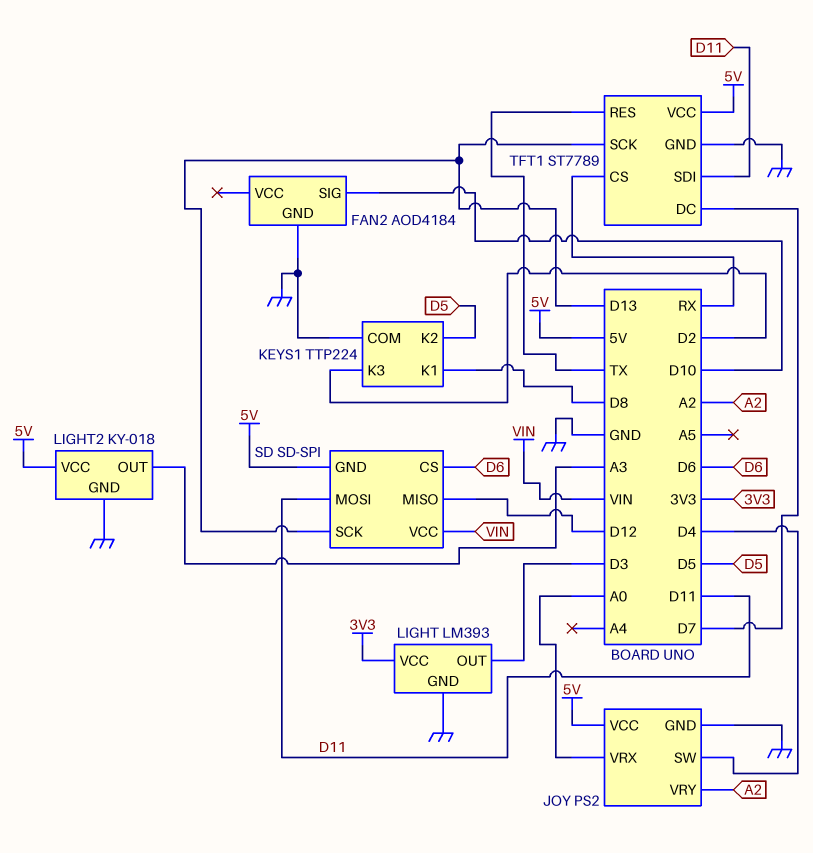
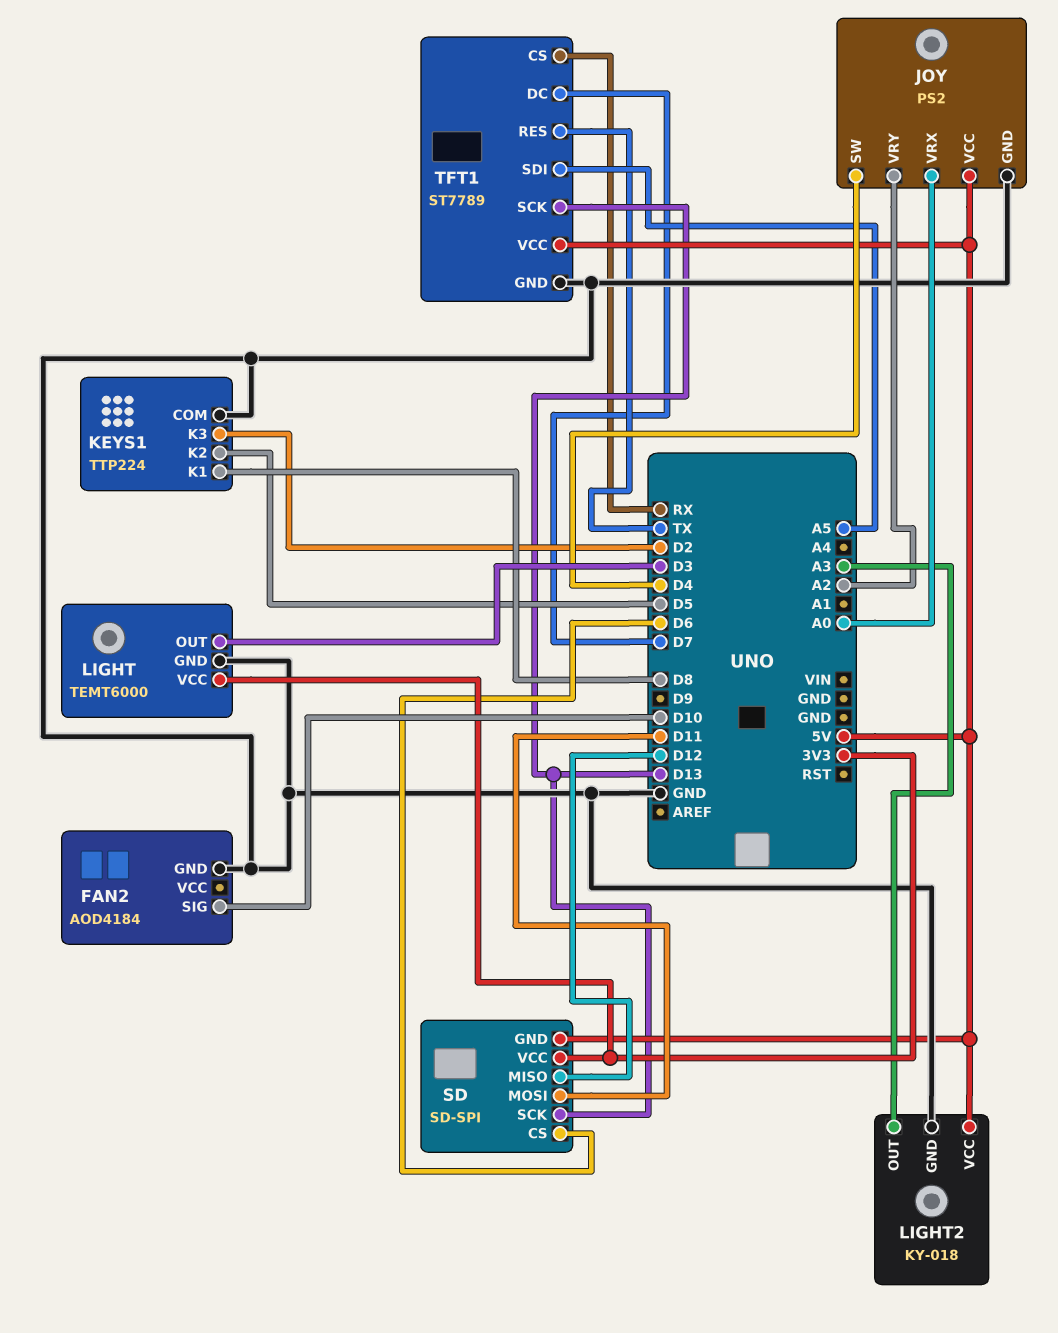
LIGHT: LM393 -> TEMT6000
SD pin VCC: VIN -> 3V3
TFT1 pin SDI: D11 -> A5

